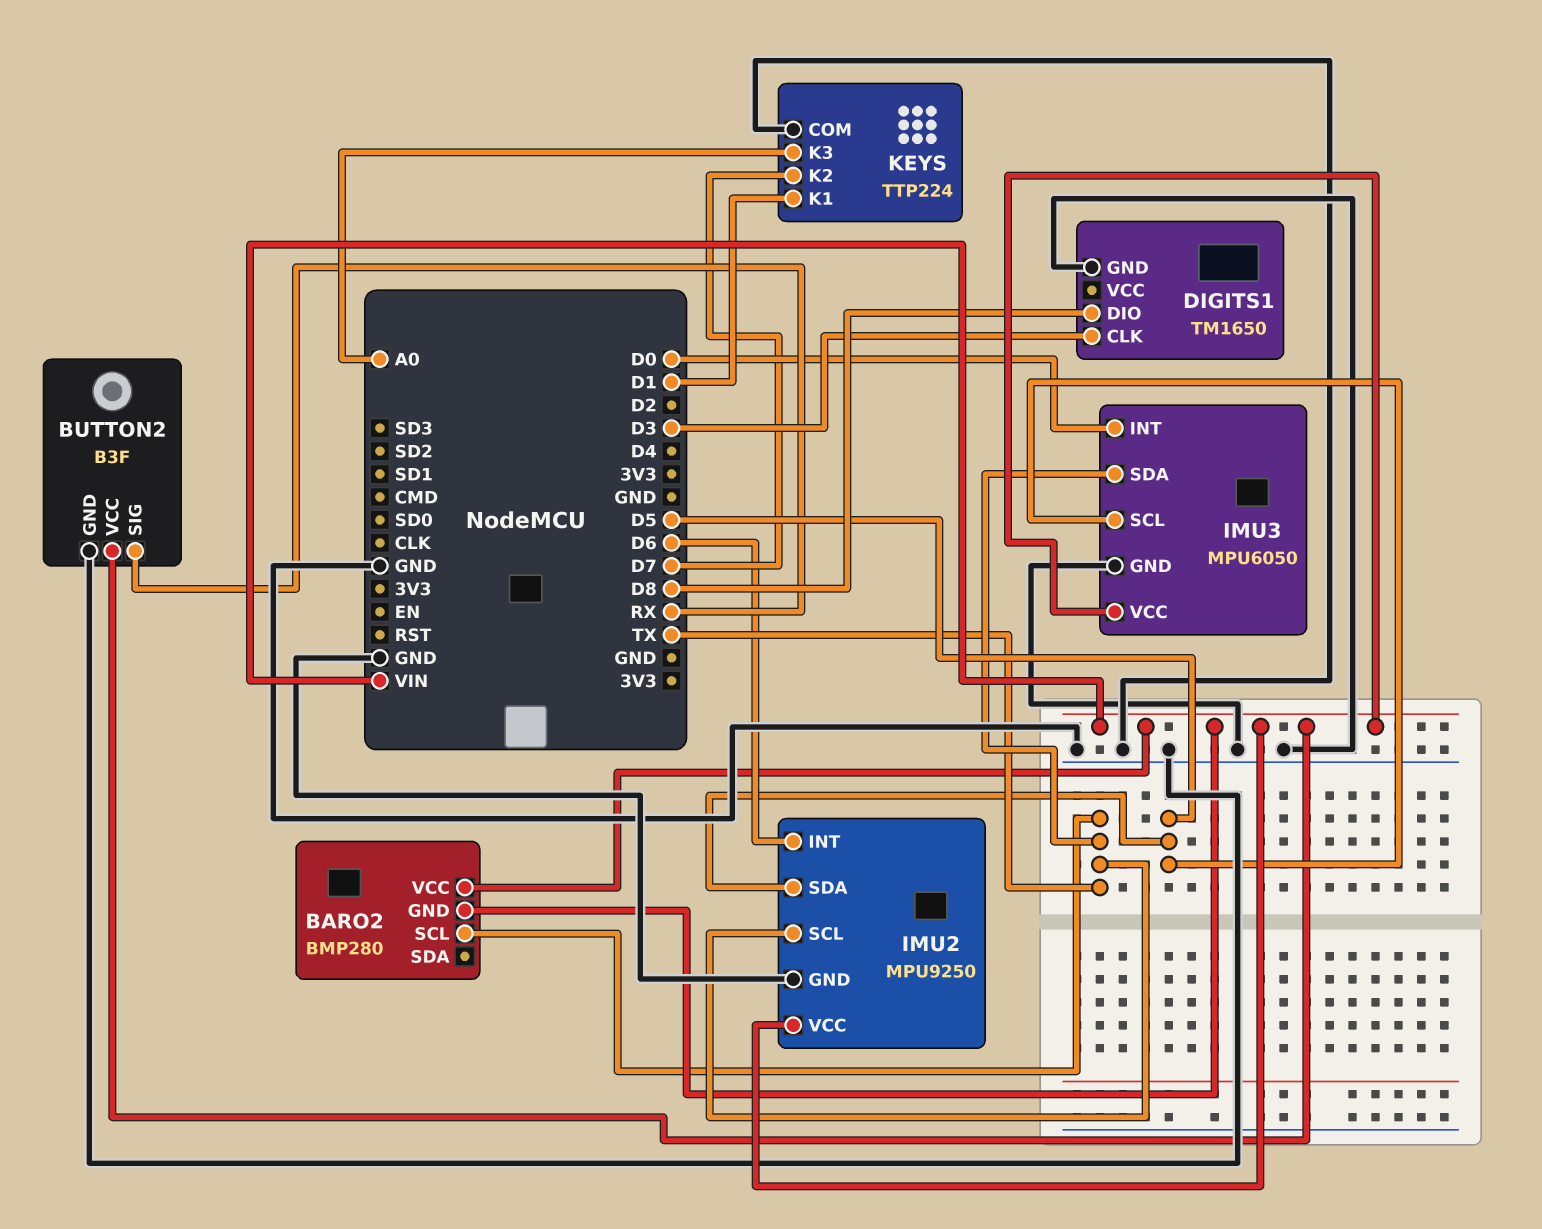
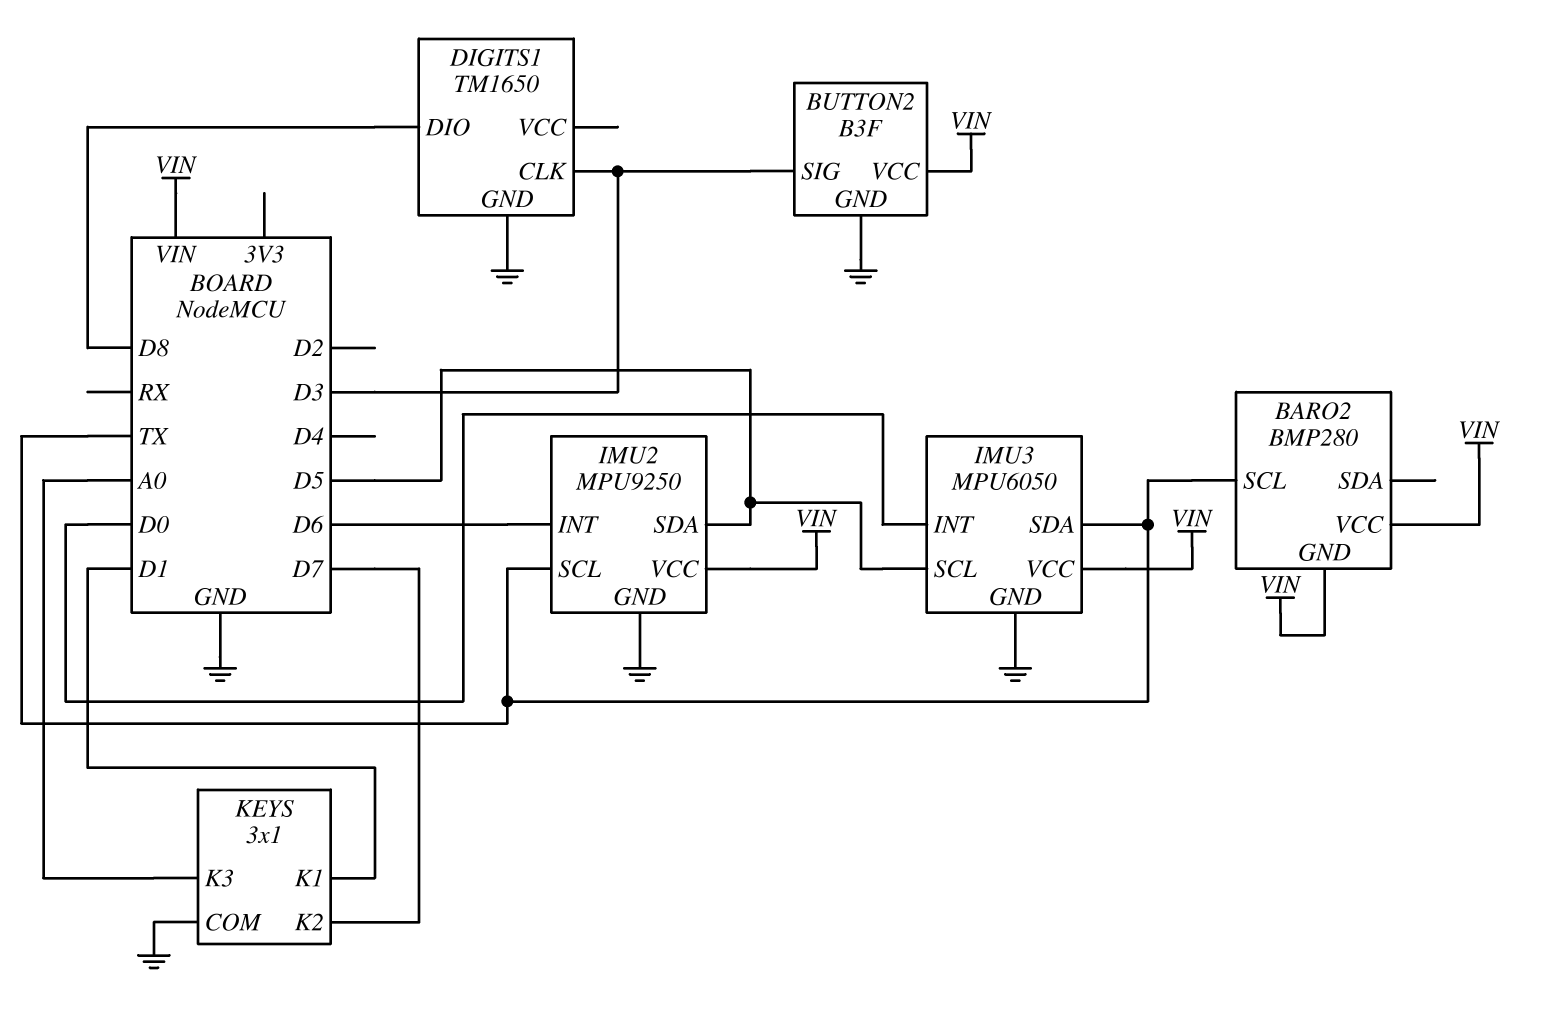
BUTTON2 pin SIG: RX -> D3
KEYS: TTP224 -> 3x1

